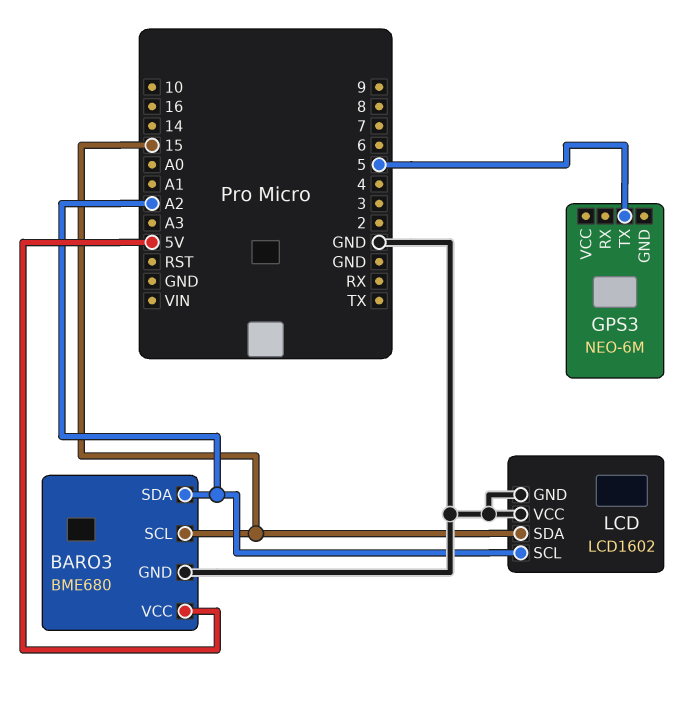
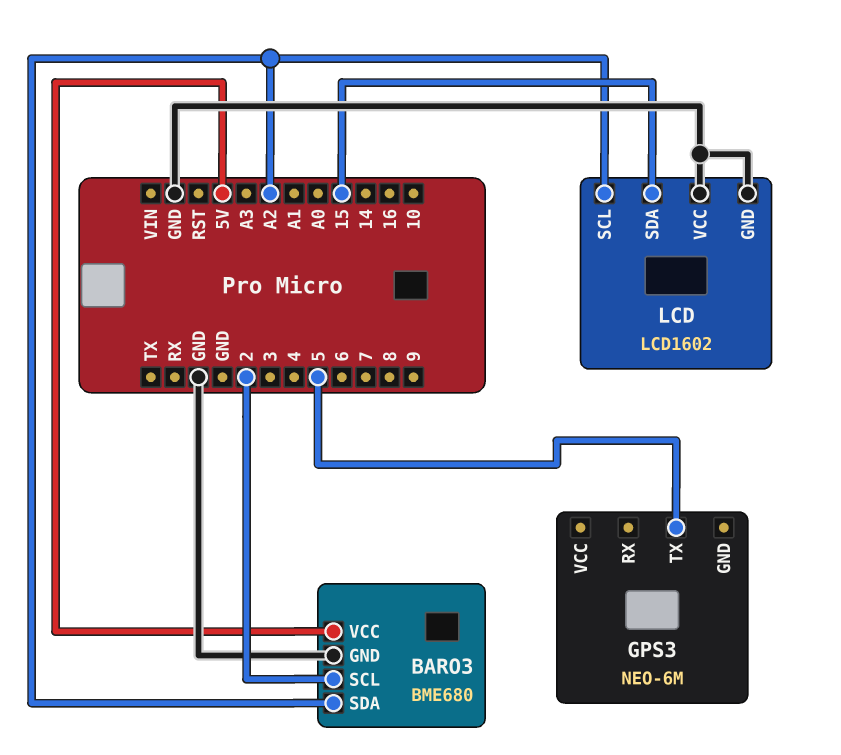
BARO3 pin SCL: 15 -> 2

